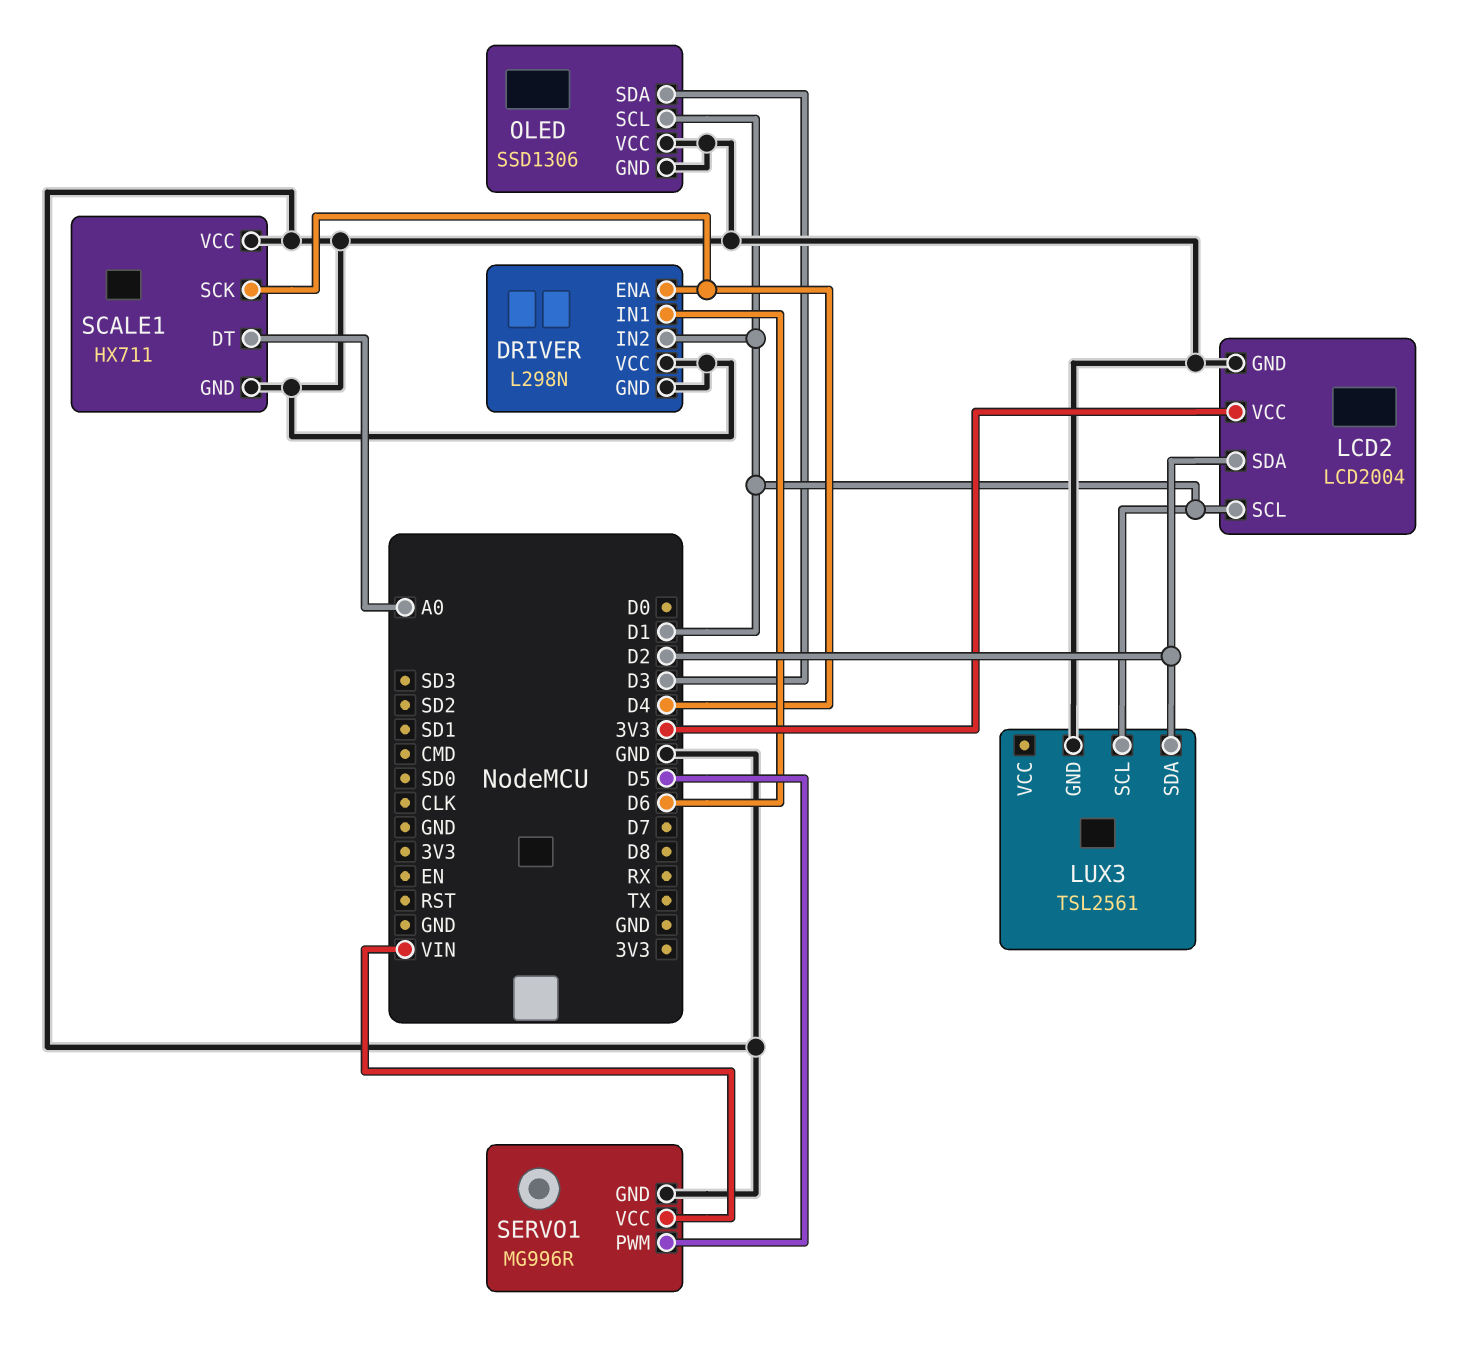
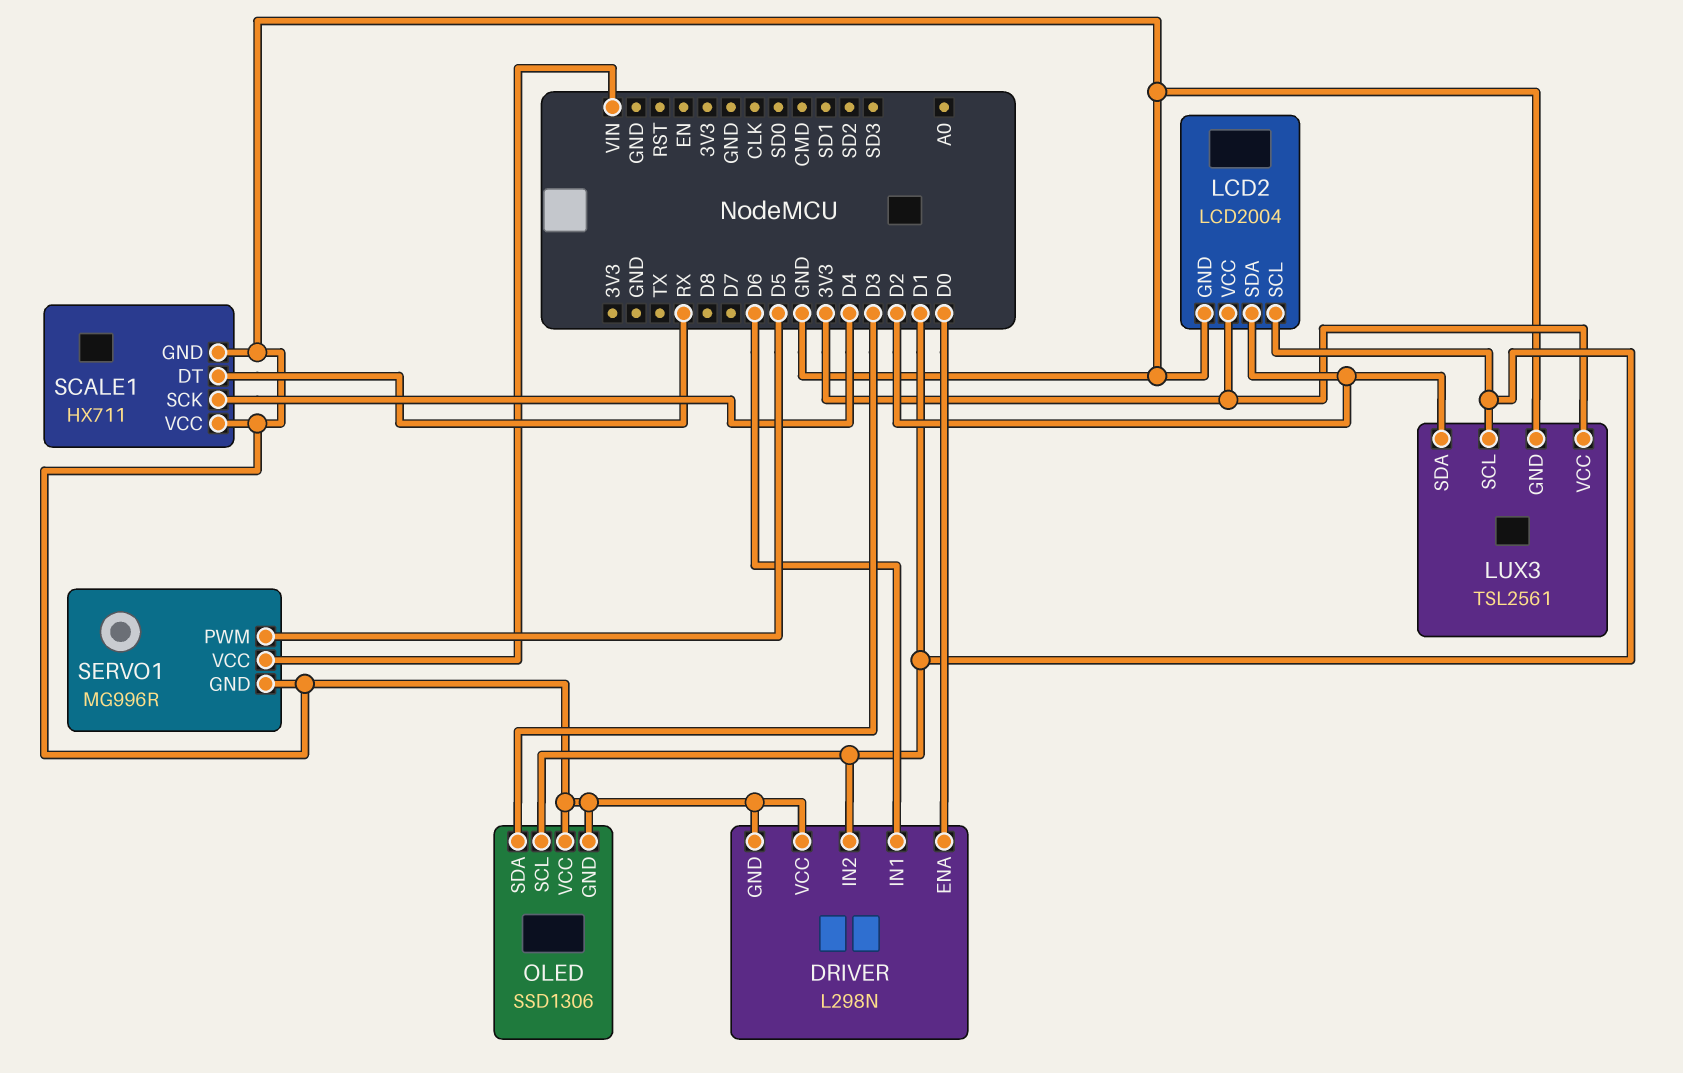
DRIVER pin ENA: D4 -> D0
LUX3 pin VCC: none -> 3V3
SCALE1 pin DT: A0 -> RX

